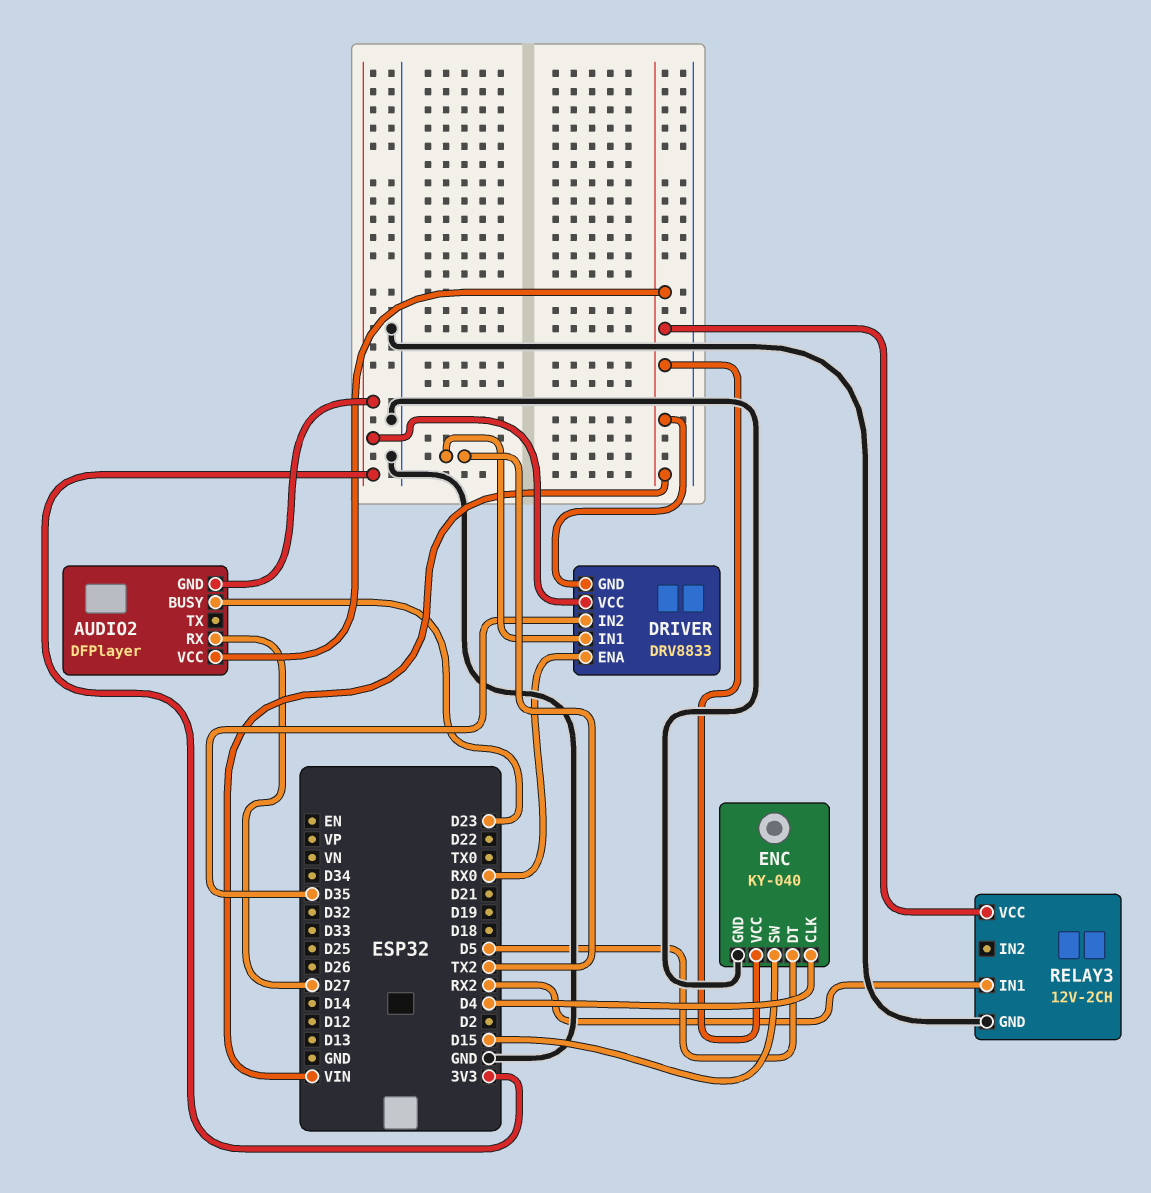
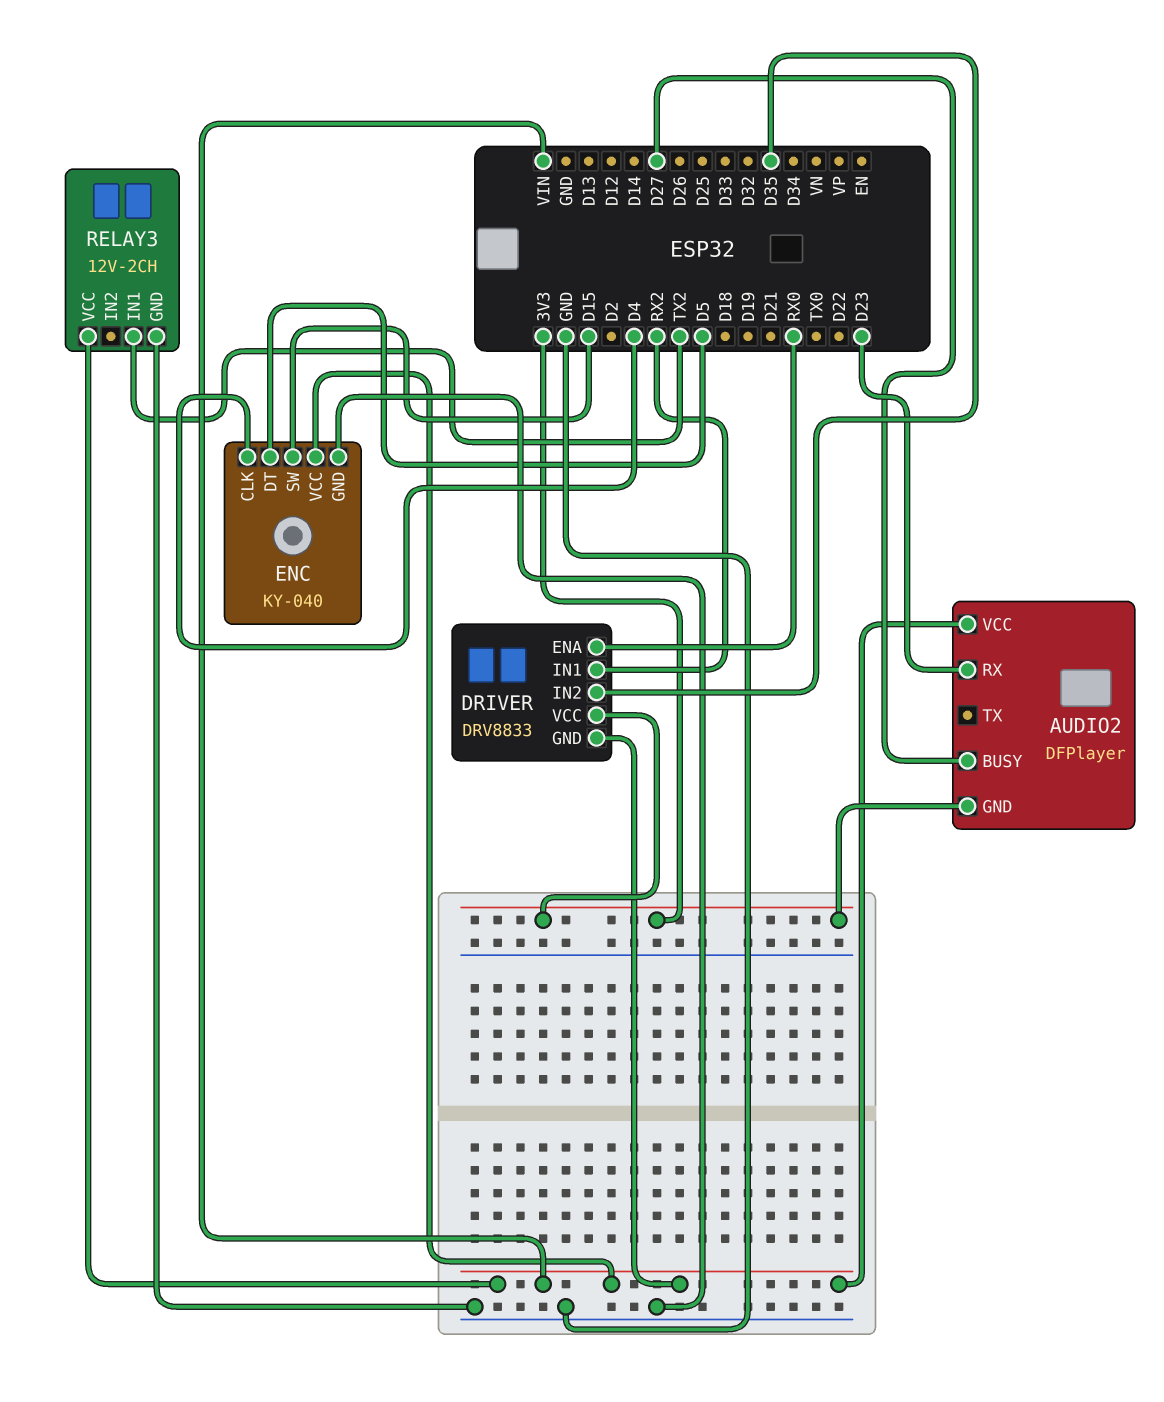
AUDIO2 pin BUSY: D23 -> D27
AUDIO2 pin RX: D27 -> D23
DRIVER pin IN1: TX2 -> RX2
RELAY3 pin IN1: RX2 -> TX2

